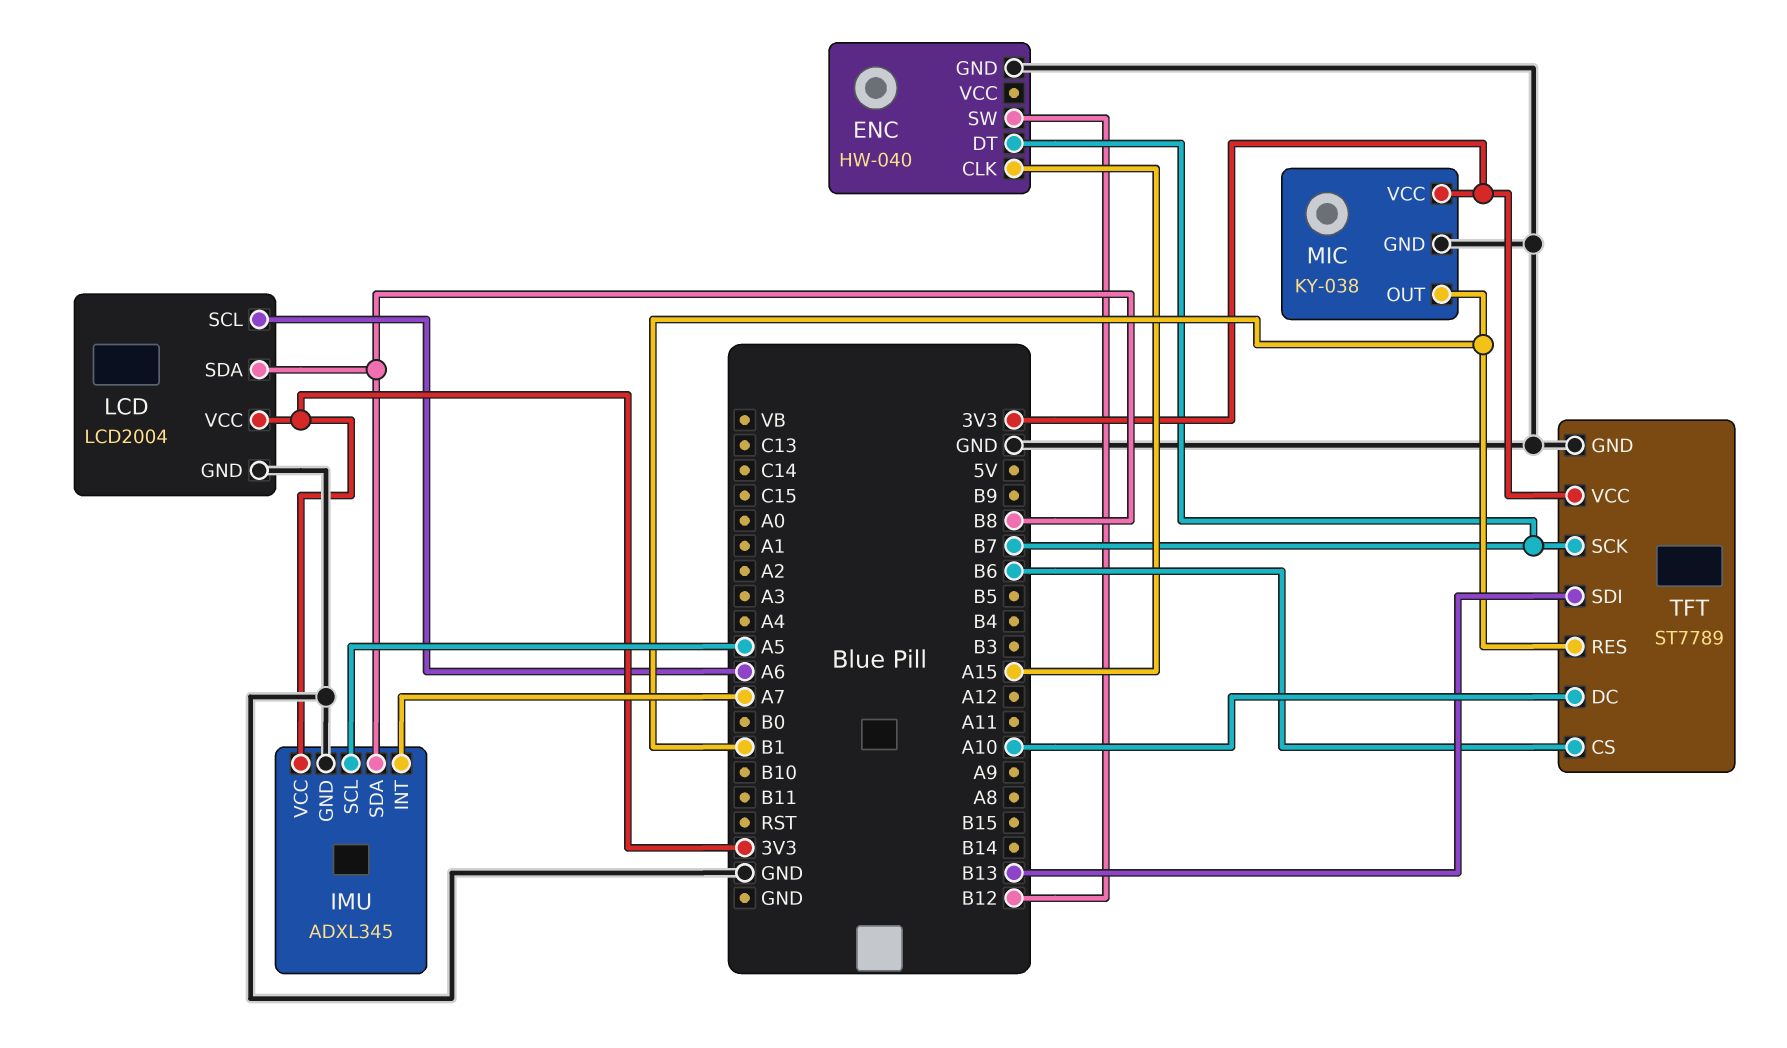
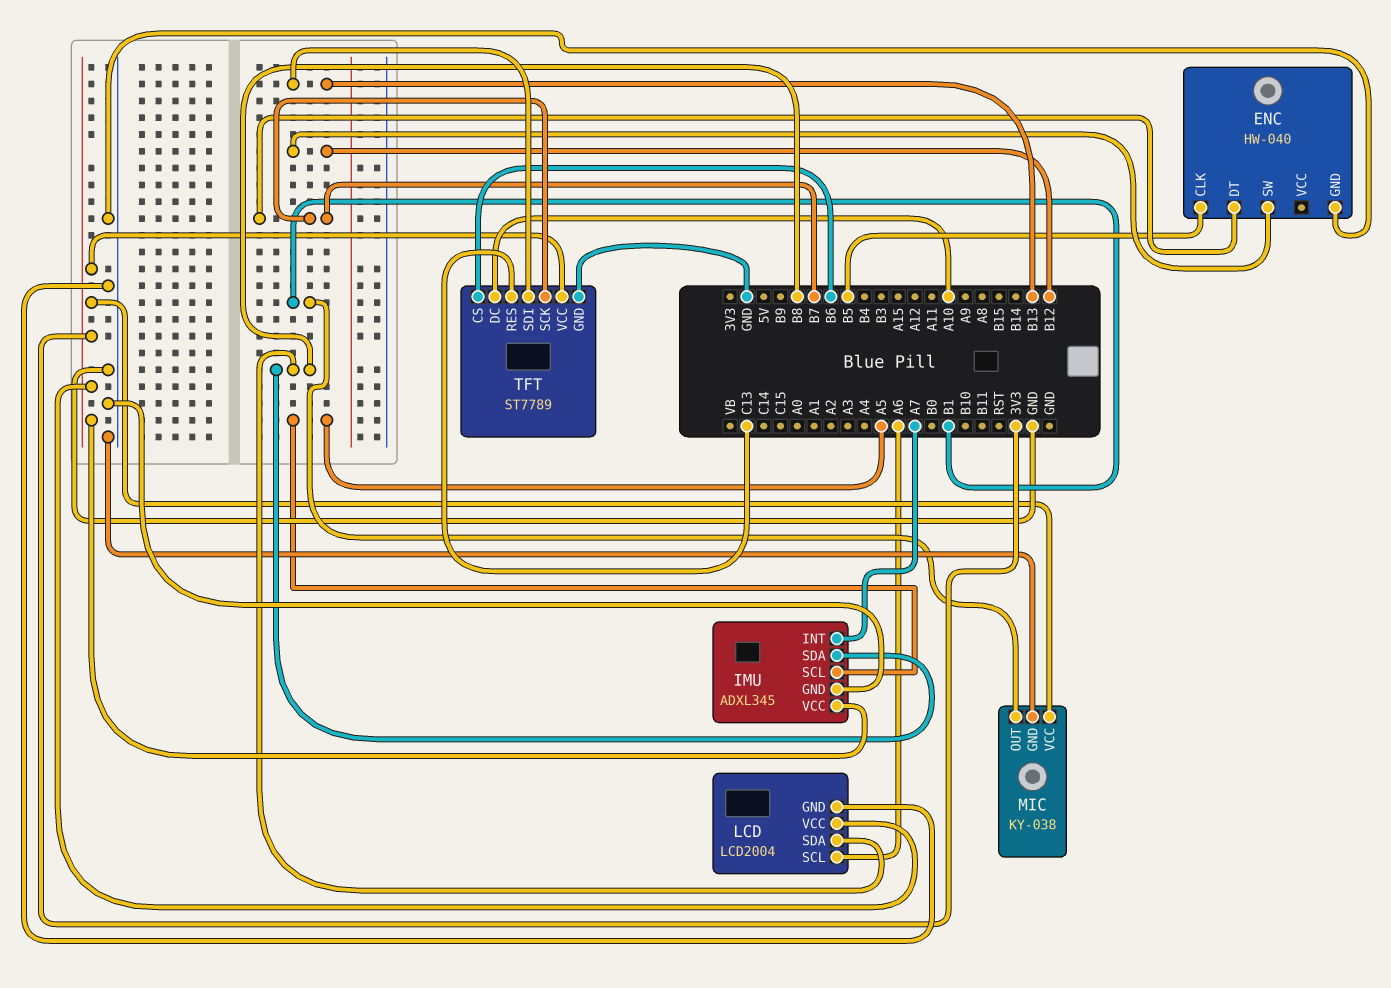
ENC pin CLK: A15 -> B5
TFT pin RES: B1 -> C13

